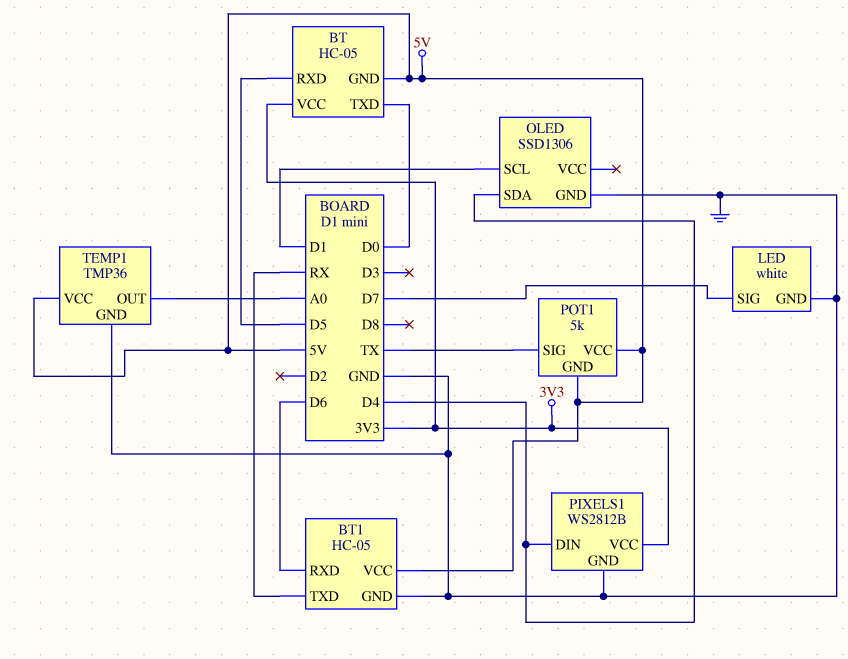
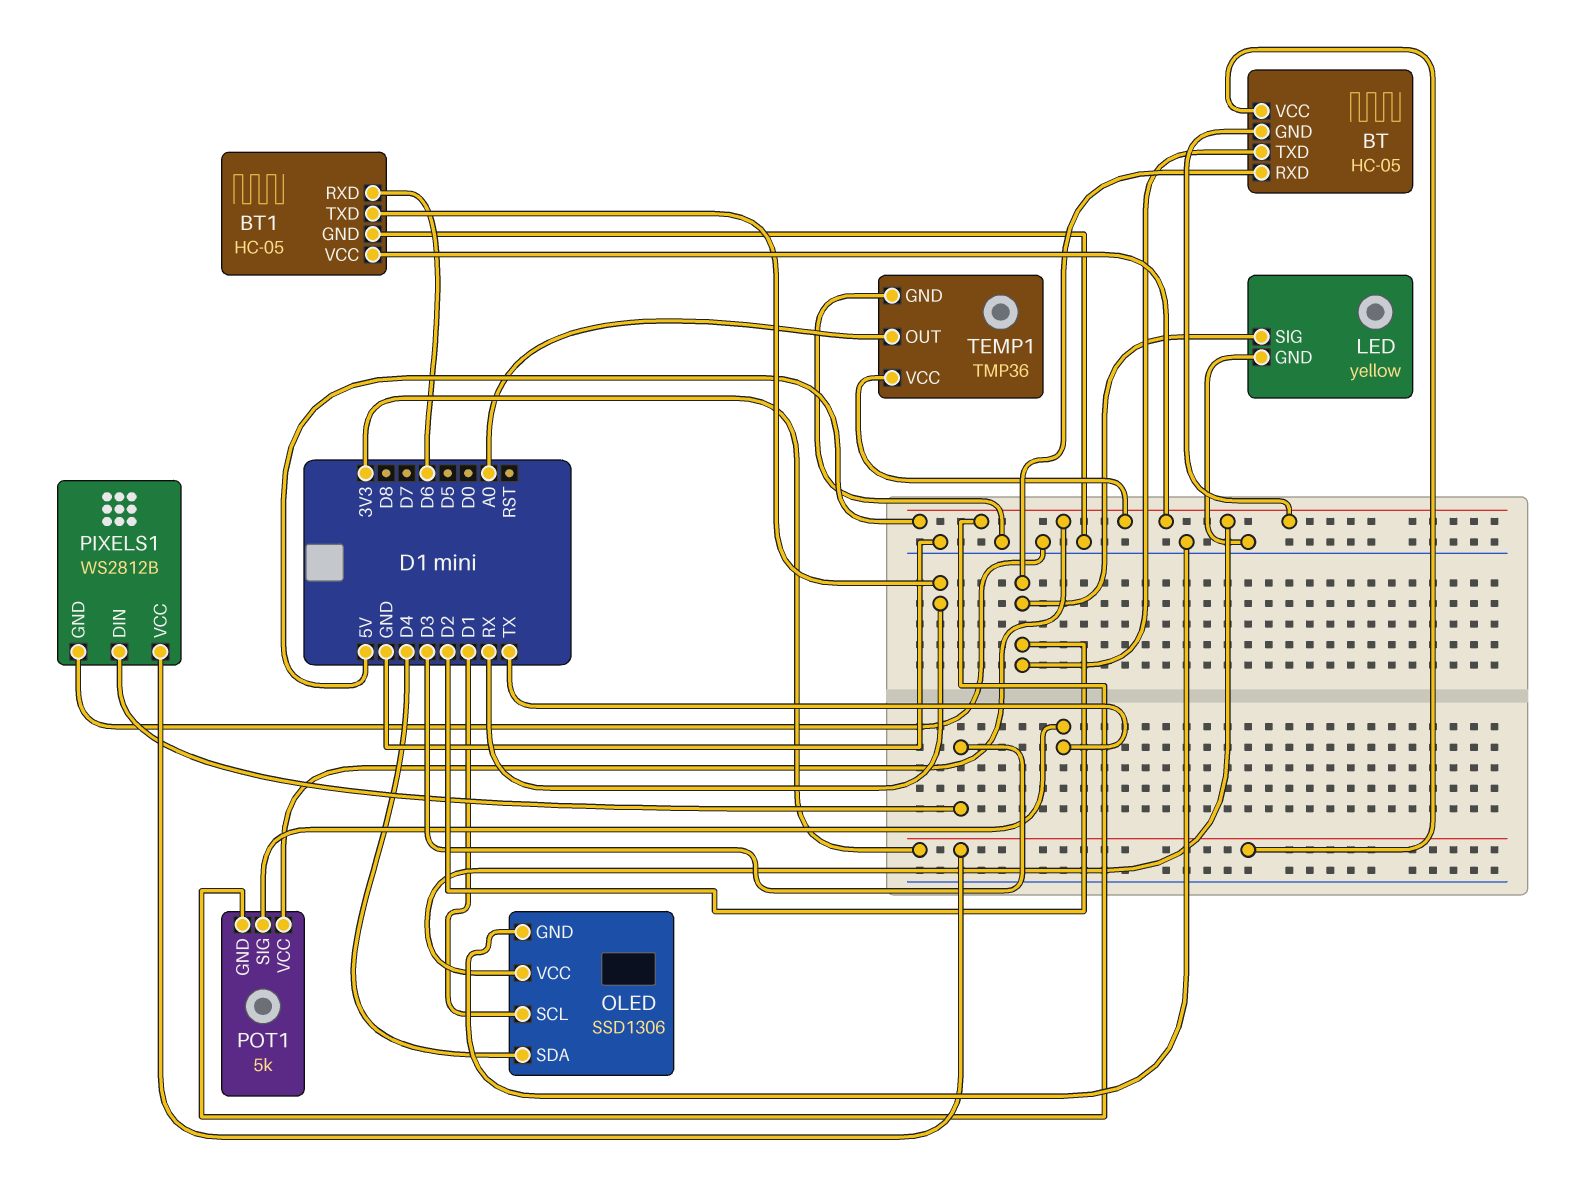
BT pin RXD: D5 -> D2
BT pin TXD: D0 -> D2
LED: white -> yellow
LED pin SIG: D7 -> D2
OLED pin VCC: none -> 5V
PIXELS1 pin DIN: D4 -> D3

